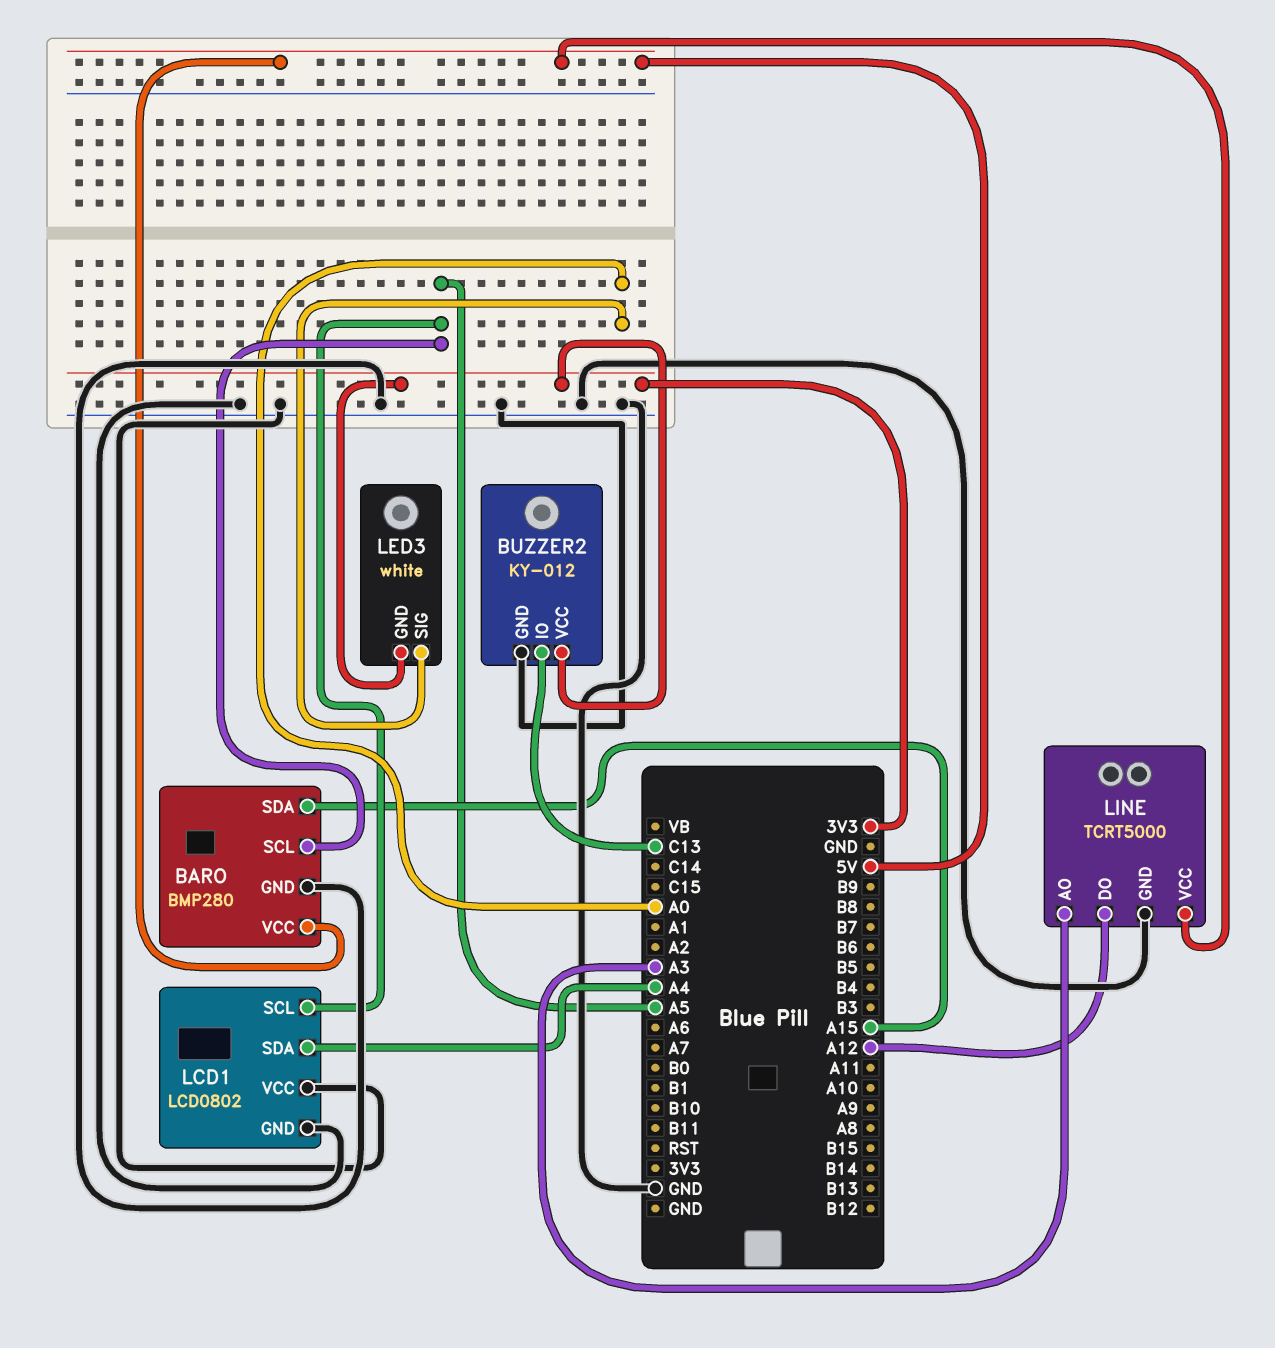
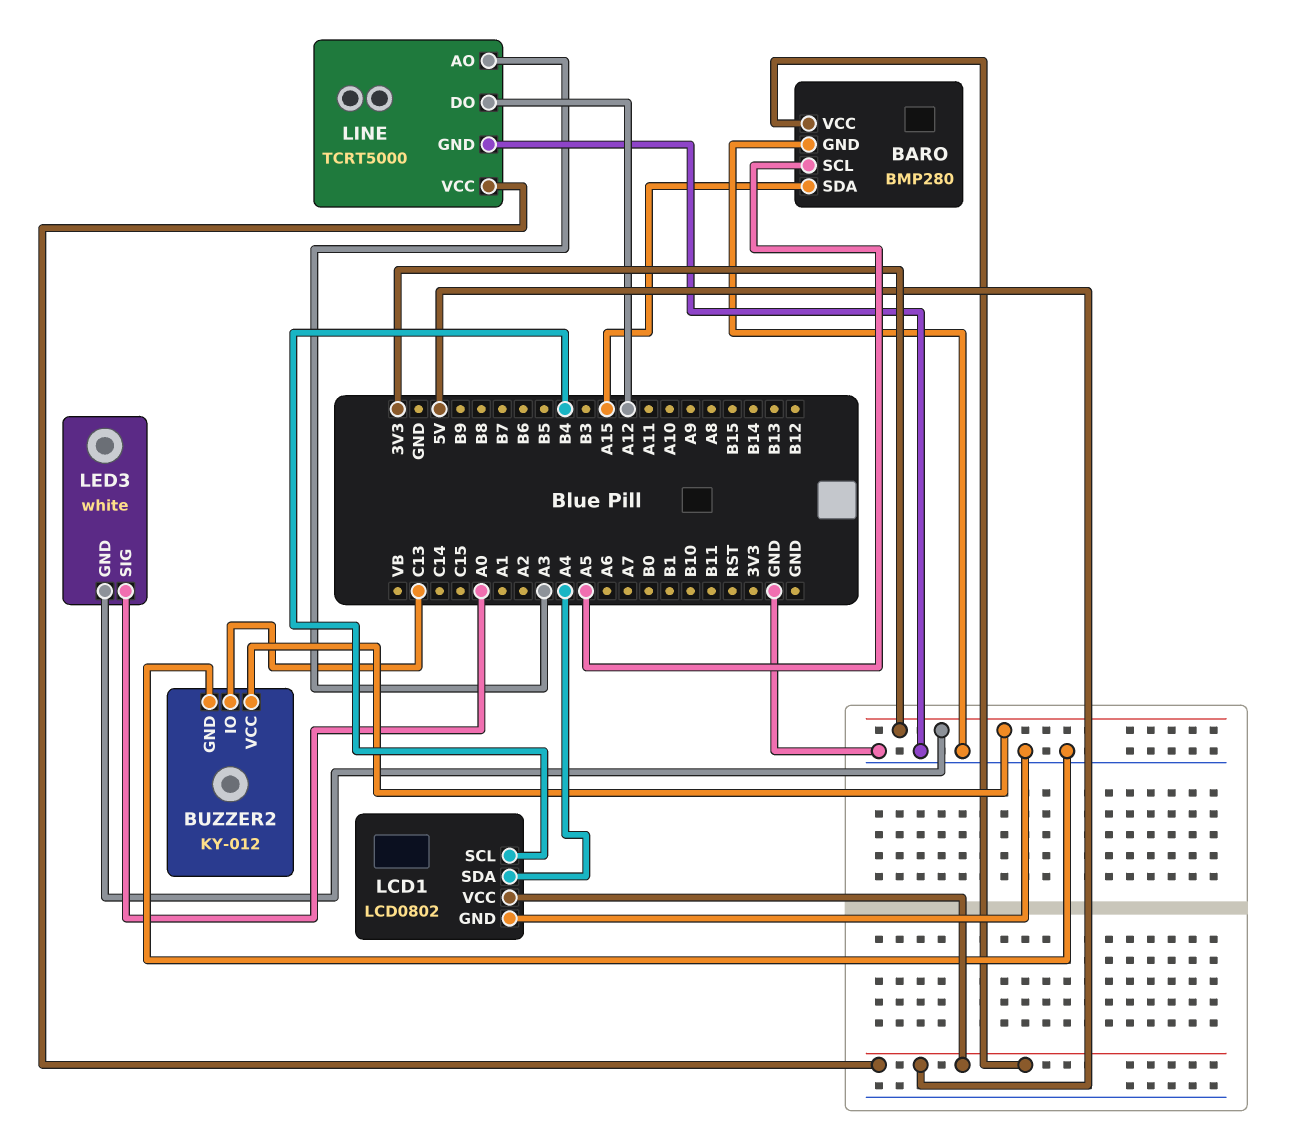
LCD1 pin SCL: A5 -> B4
LCD1 pin VCC: GND -> 5V

